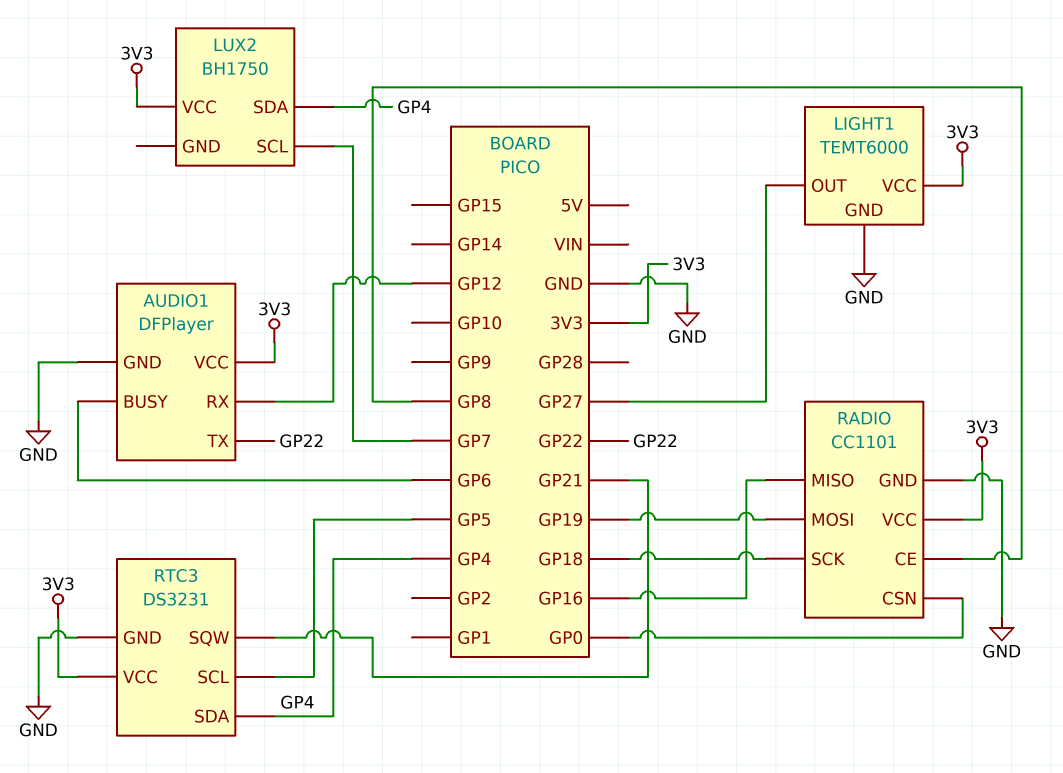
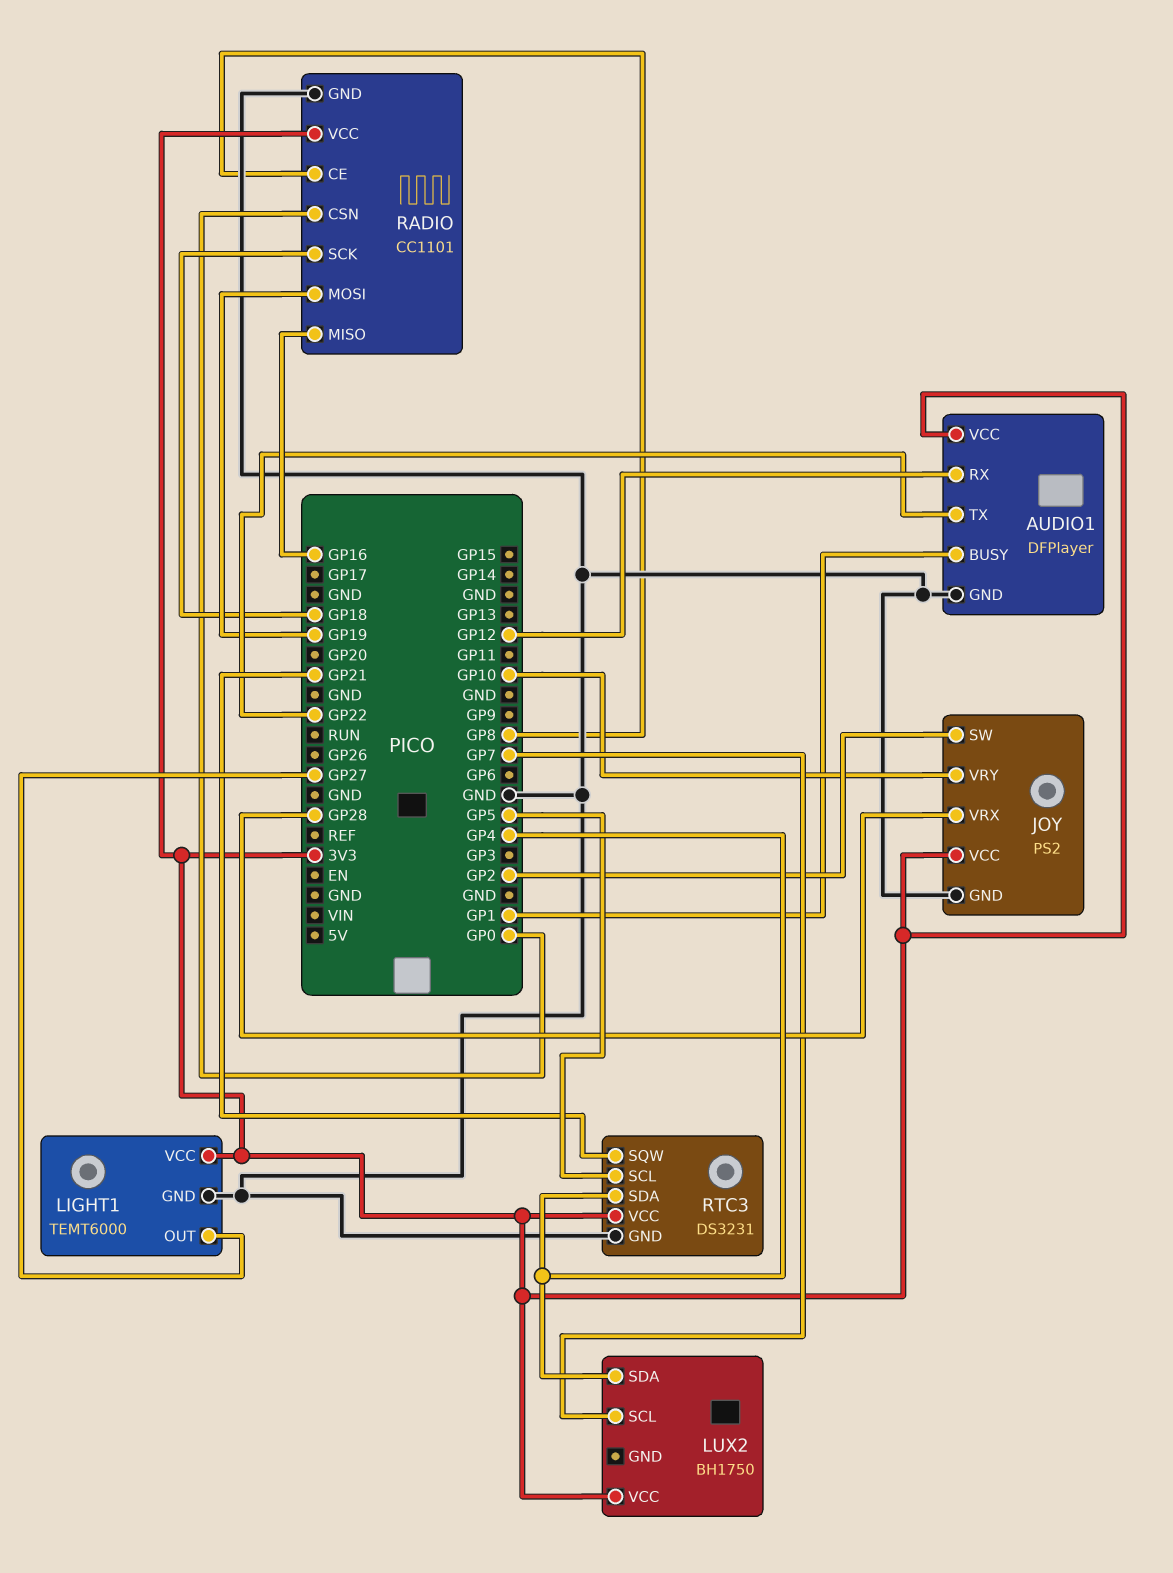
AUDIO1 pin BUSY: GP6 -> GP1
JOY: none -> PS2
JOY pin GND: none -> GND
JOY pin SW: none -> GP2
JOY pin VCC: none -> 3V3
JOY pin VRX: none -> GP28
JOY pin VRY: none -> GP10

